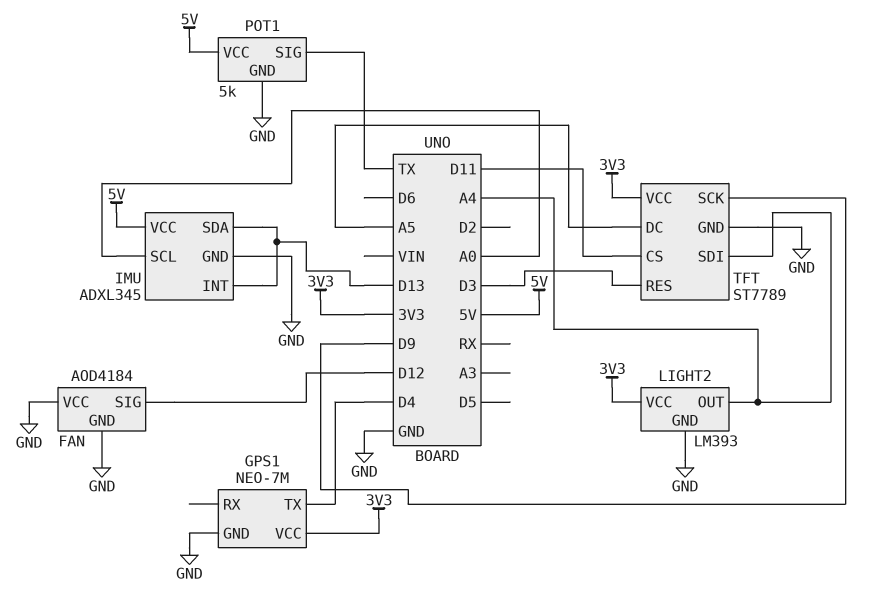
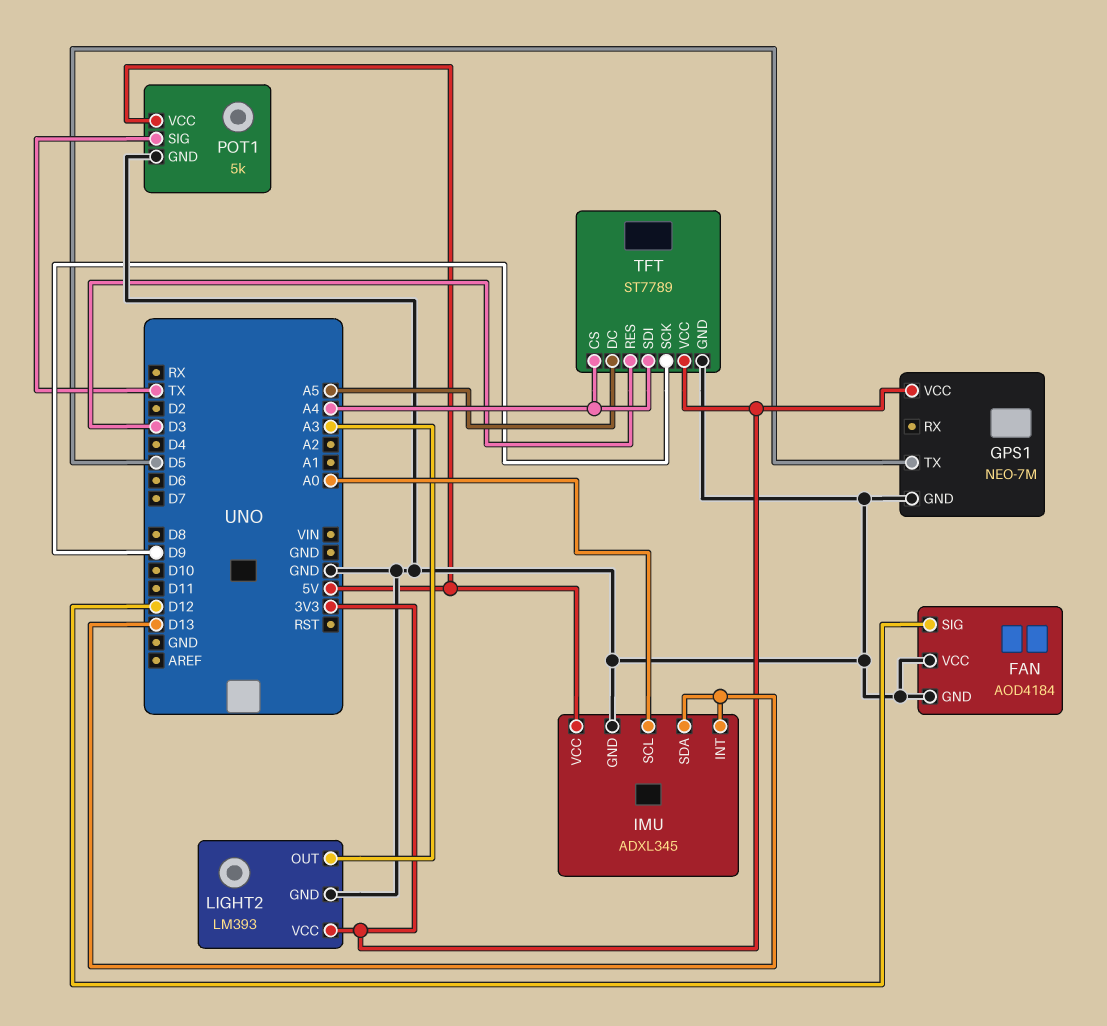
GPS1 pin TX: D4 -> D5
LIGHT2 pin OUT: A4 -> A3
TFT pin CS: D11 -> A4

